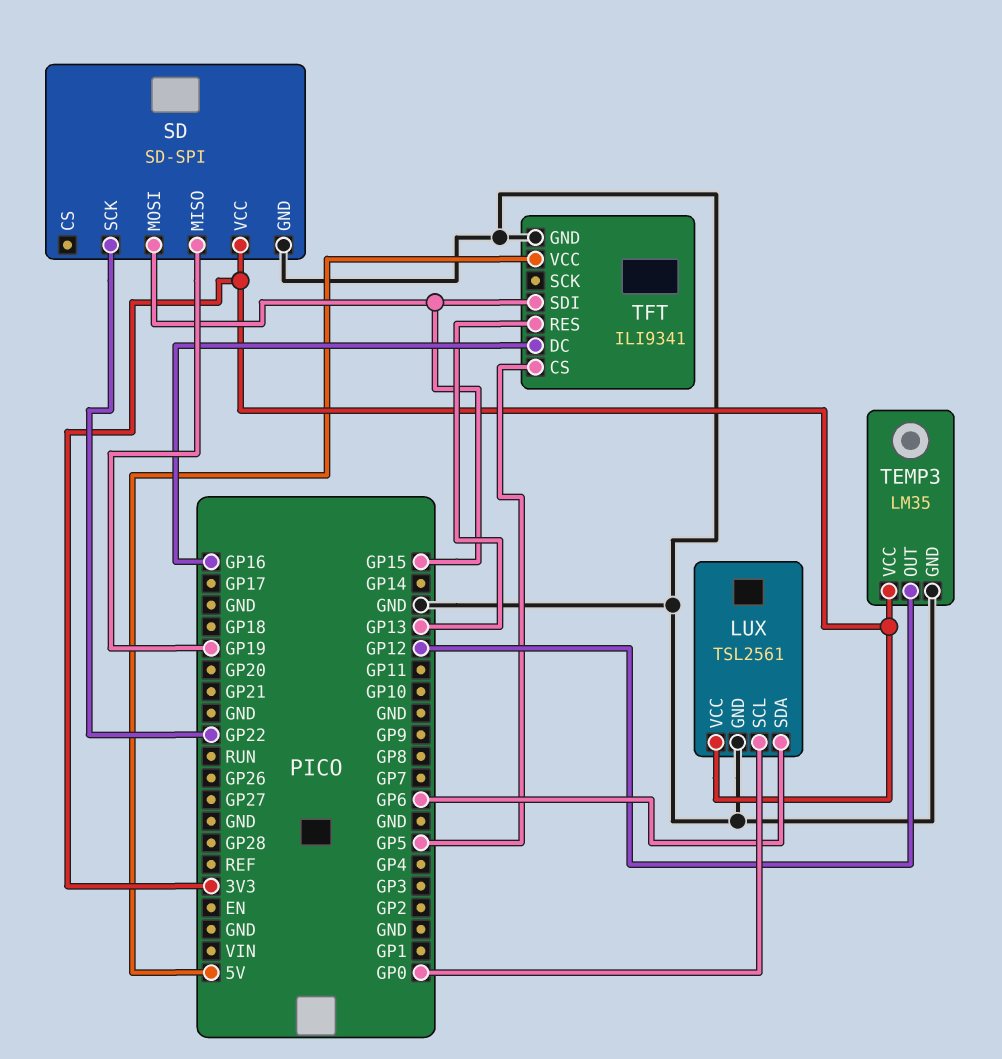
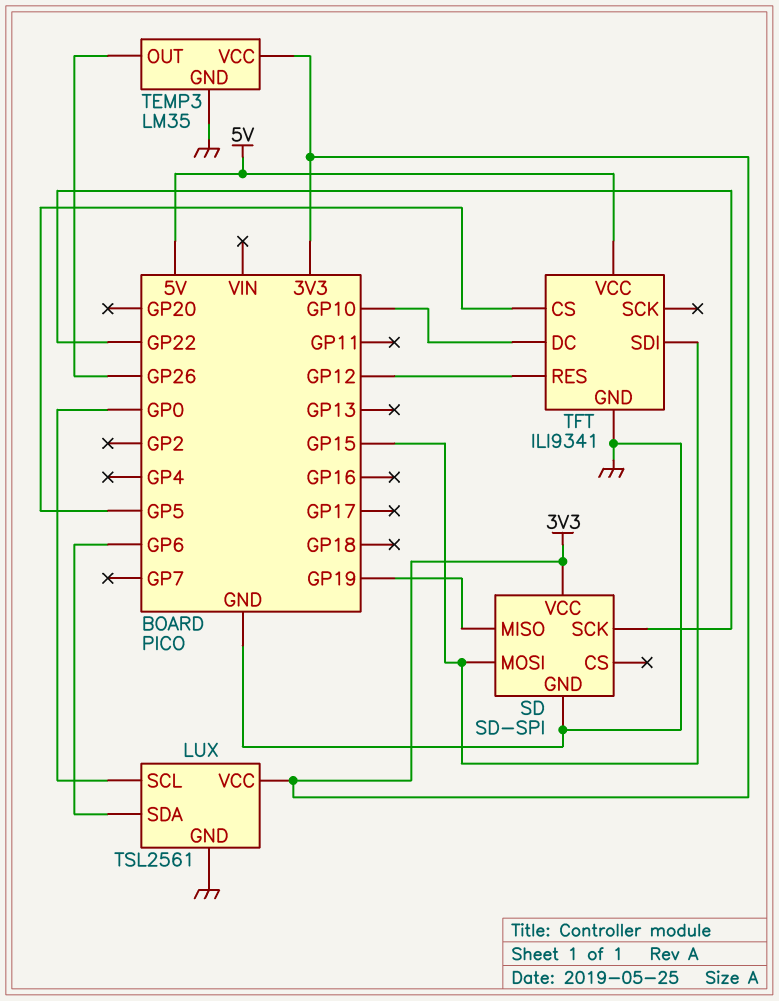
TEMP3 pin OUT: GP12 -> GP26
TFT pin DC: GP16 -> GP10
TFT pin RES: GP13 -> GP12

